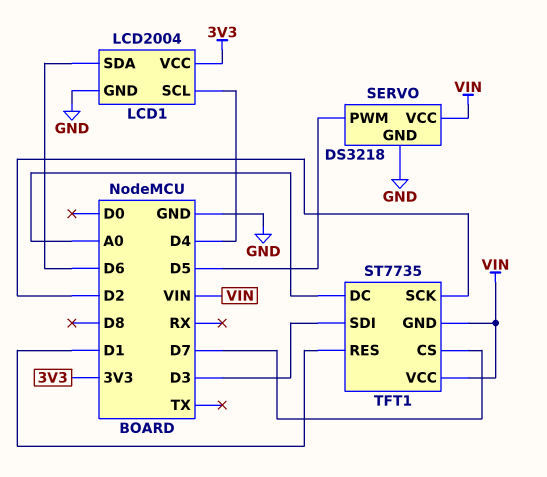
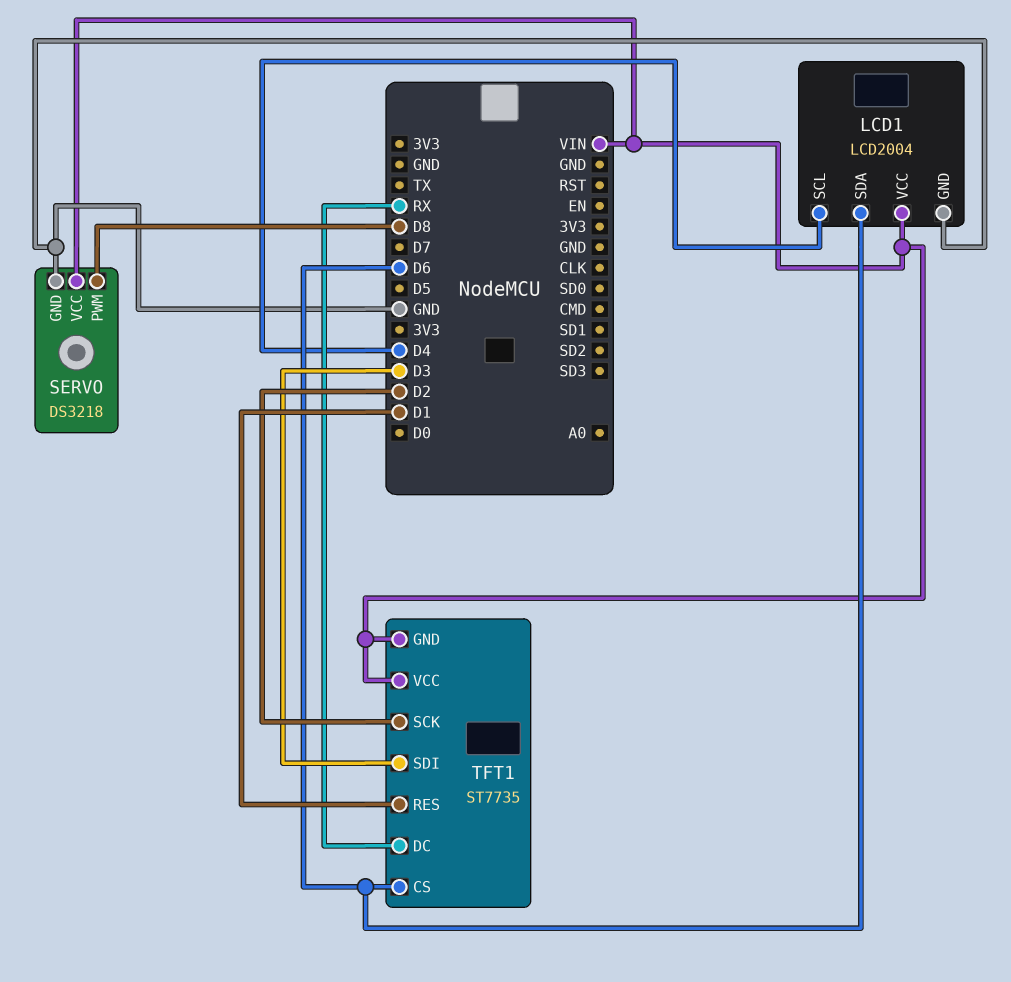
LCD1 pin VCC: 3V3 -> VIN
SERVO pin PWM: D5 -> D8
TFT1 pin CS: D7 -> D6
TFT1 pin DC: A0 -> RX

